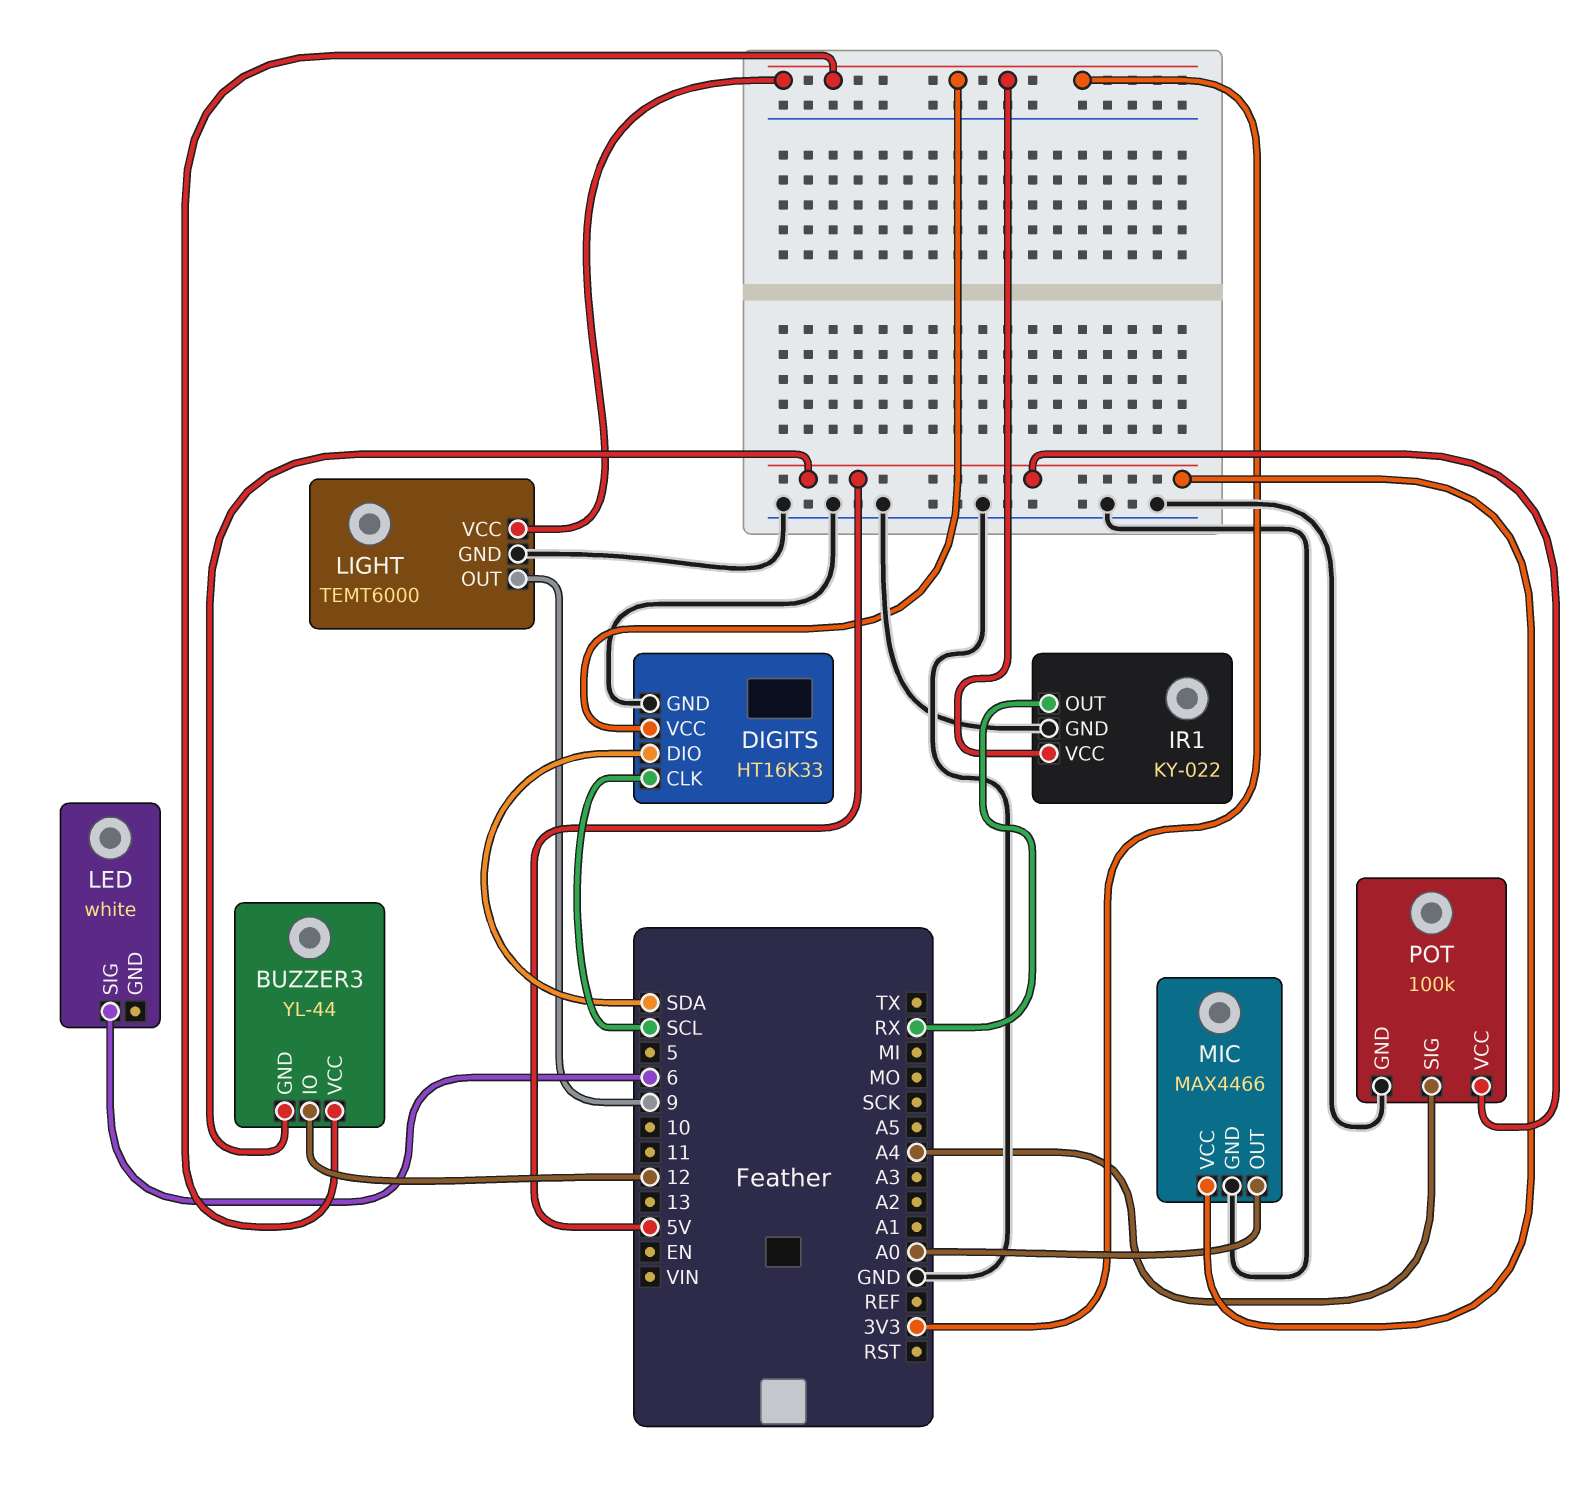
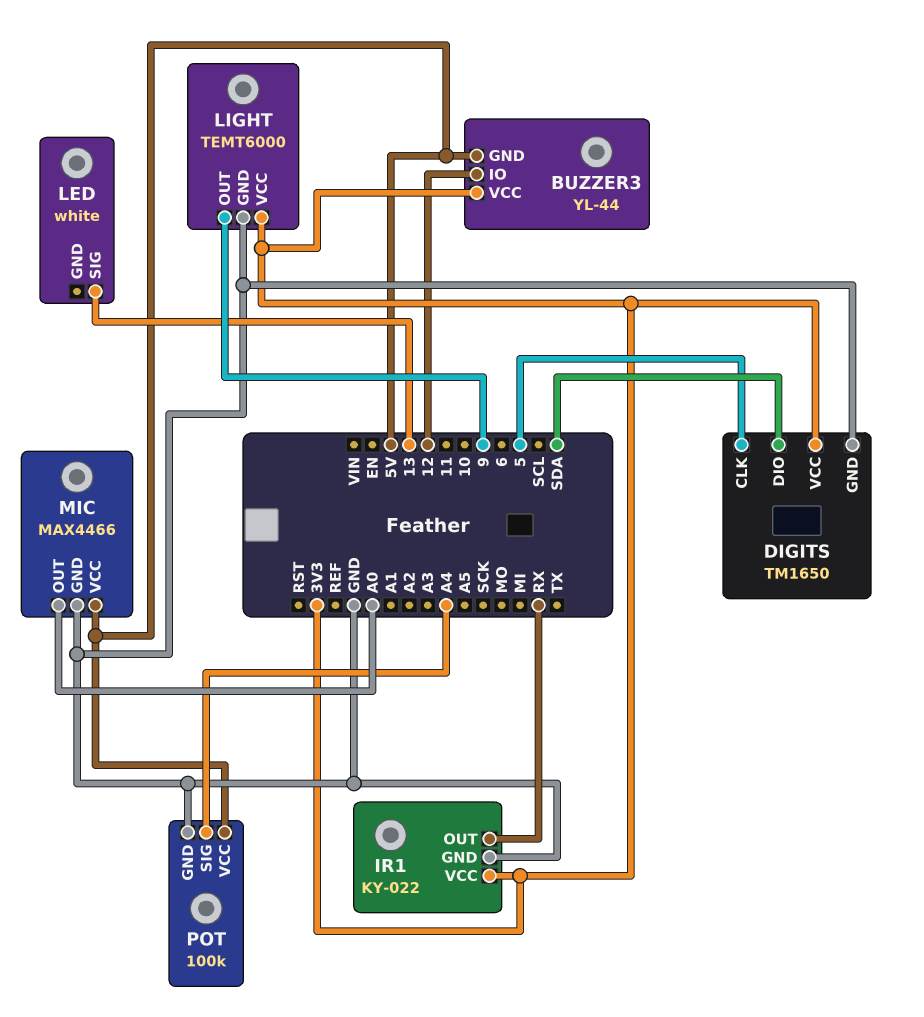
DIGITS: HT16K33 -> TM1650
DIGITS pin CLK: SCL -> 5
LED pin SIG: 6 -> 13

